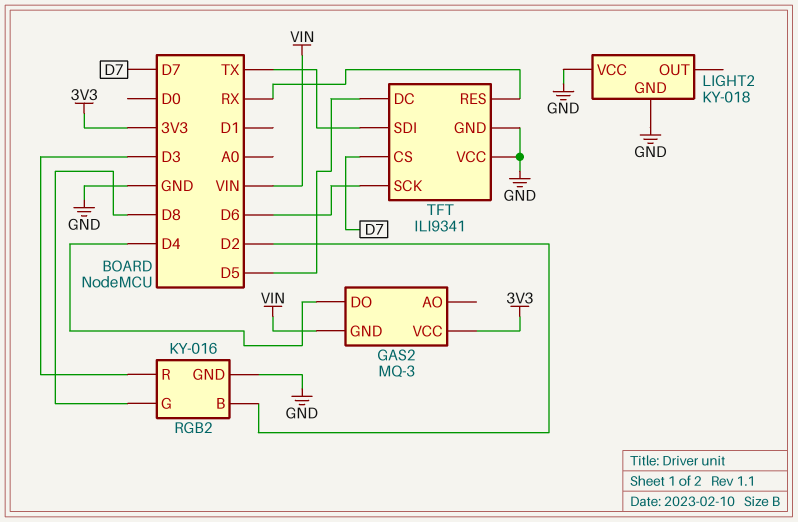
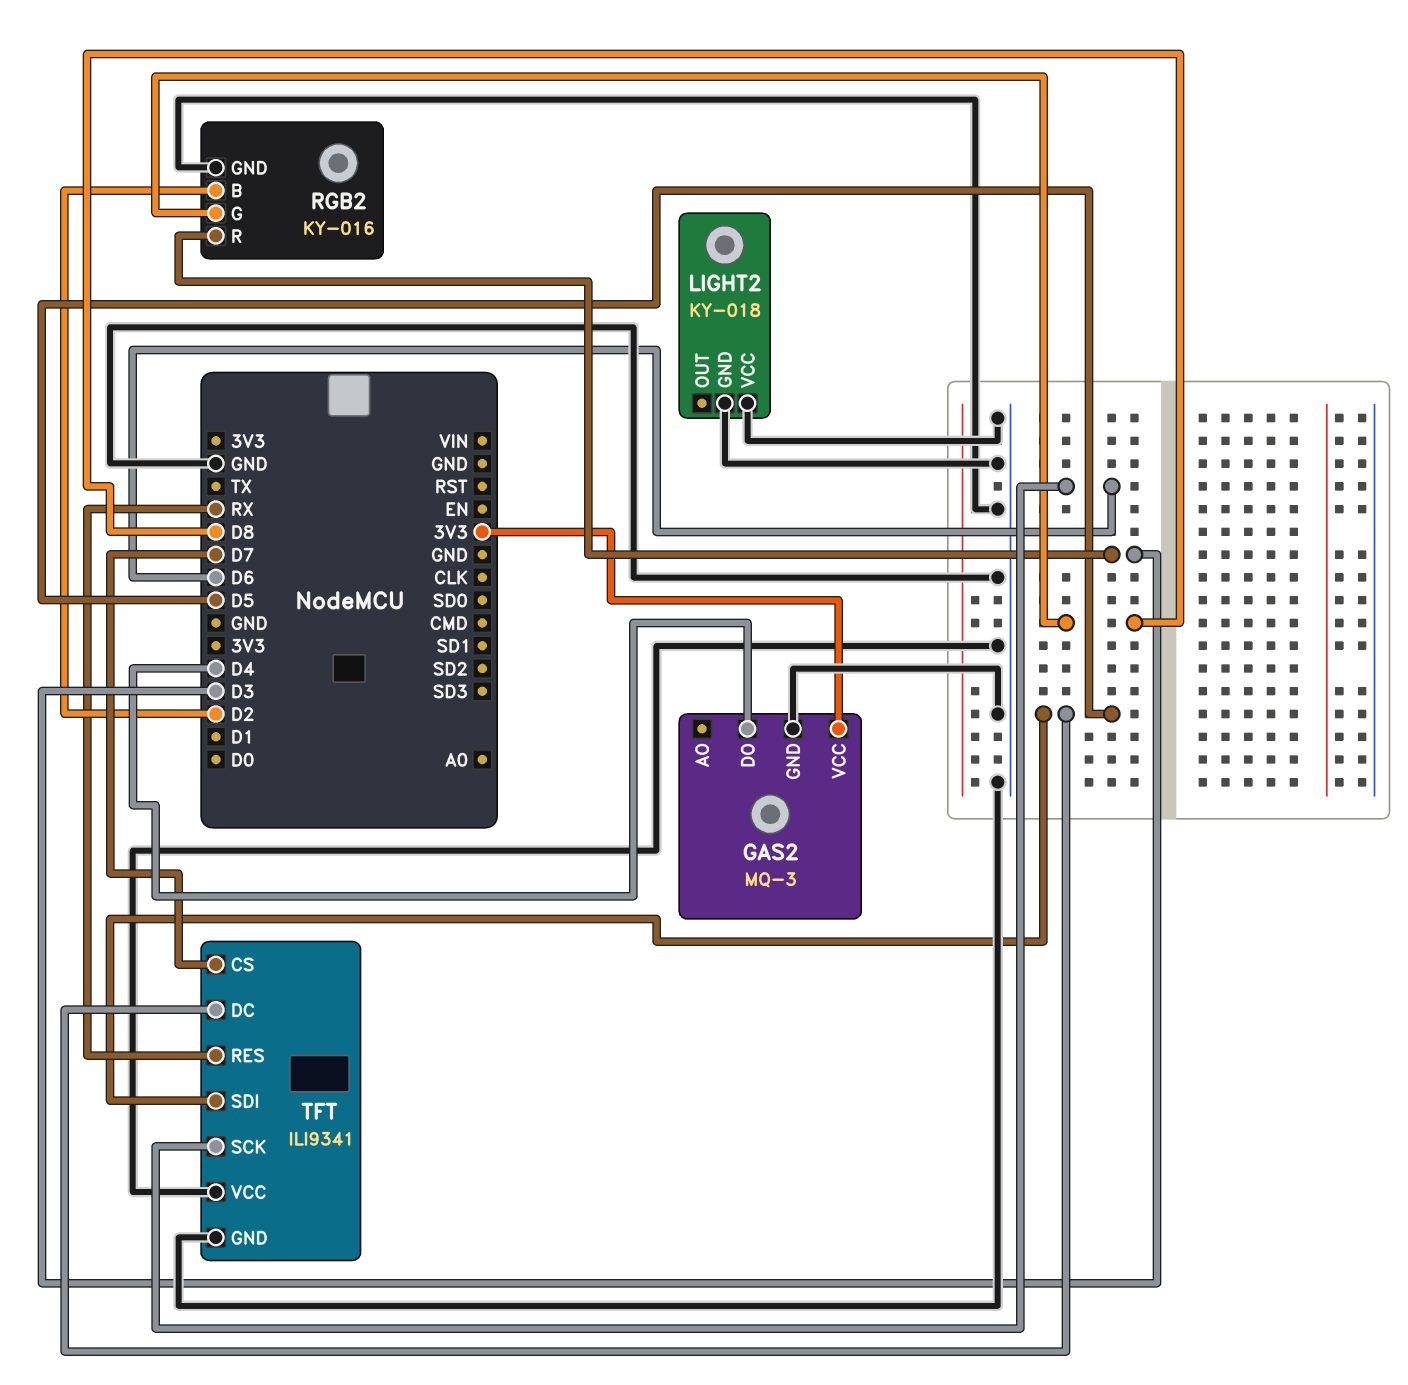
GAS2 pin GND: VIN -> GND
TFT pin SDI: TX -> D5

